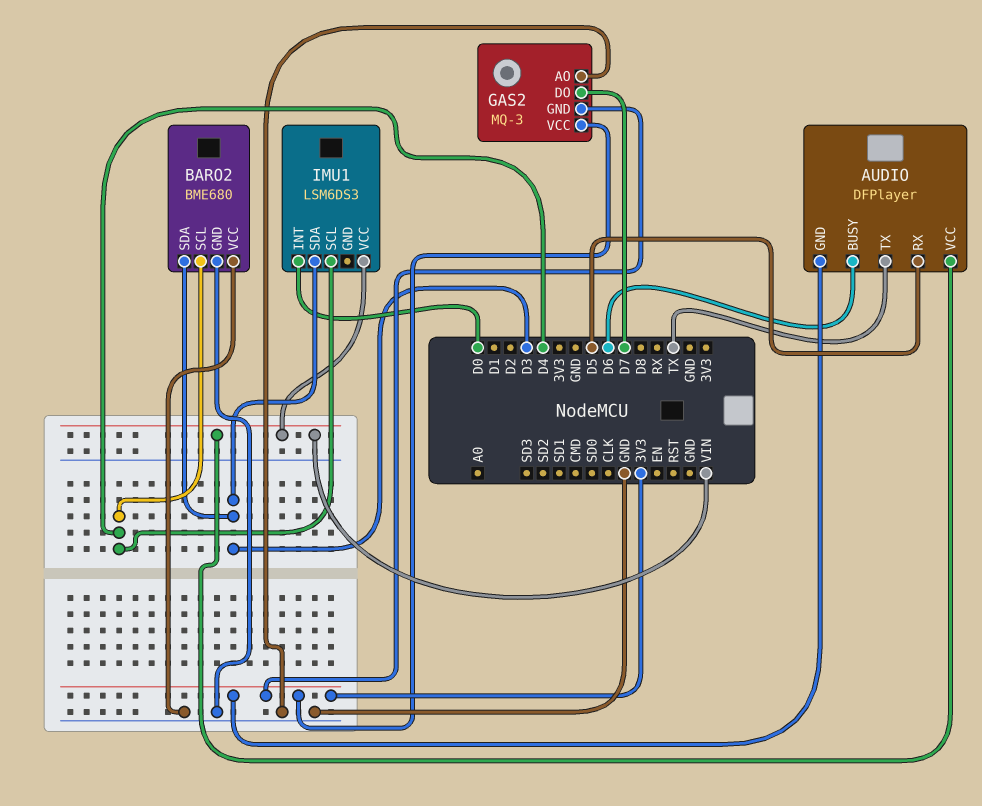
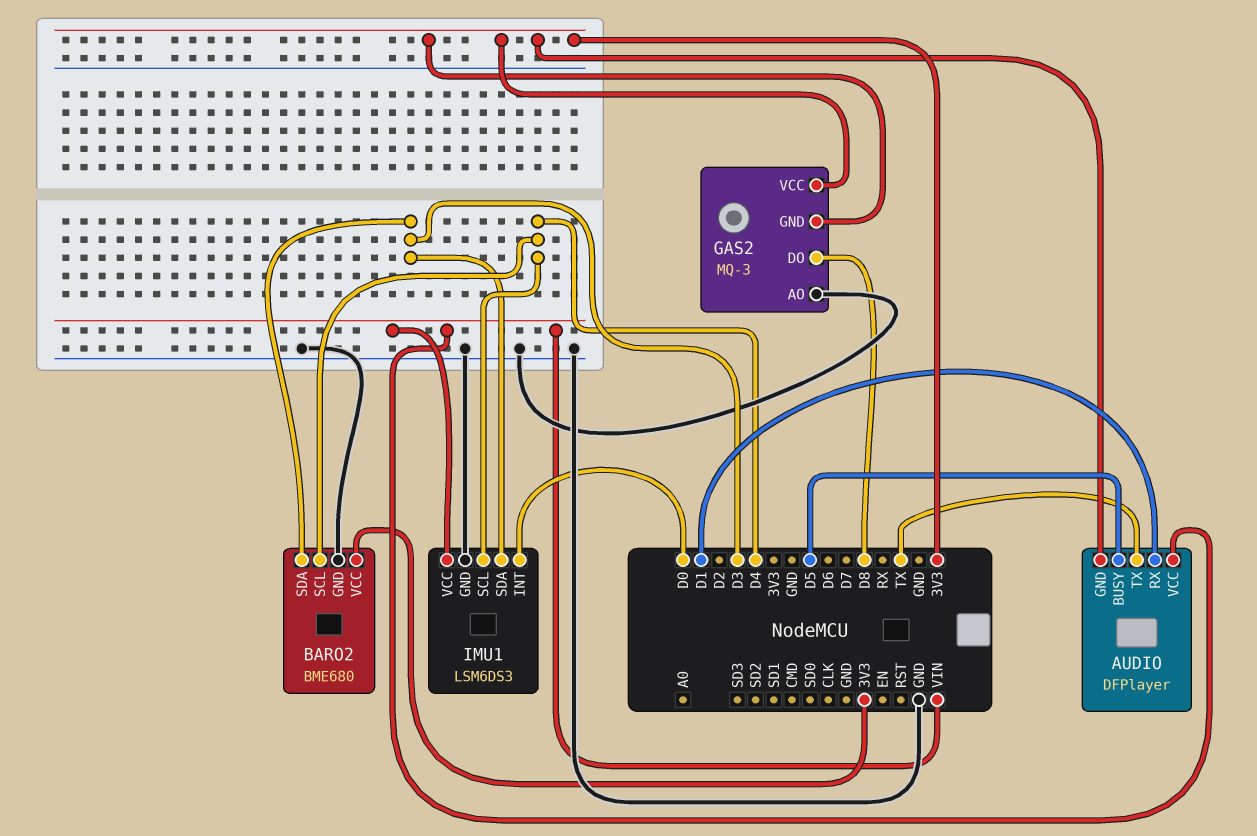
AUDIO pin BUSY: D6 -> D5
AUDIO pin RX: D5 -> D1
BARO2 pin VCC: GND -> 3V3
GAS2 pin DO: D7 -> D8
IMU1 pin GND: none -> GND

